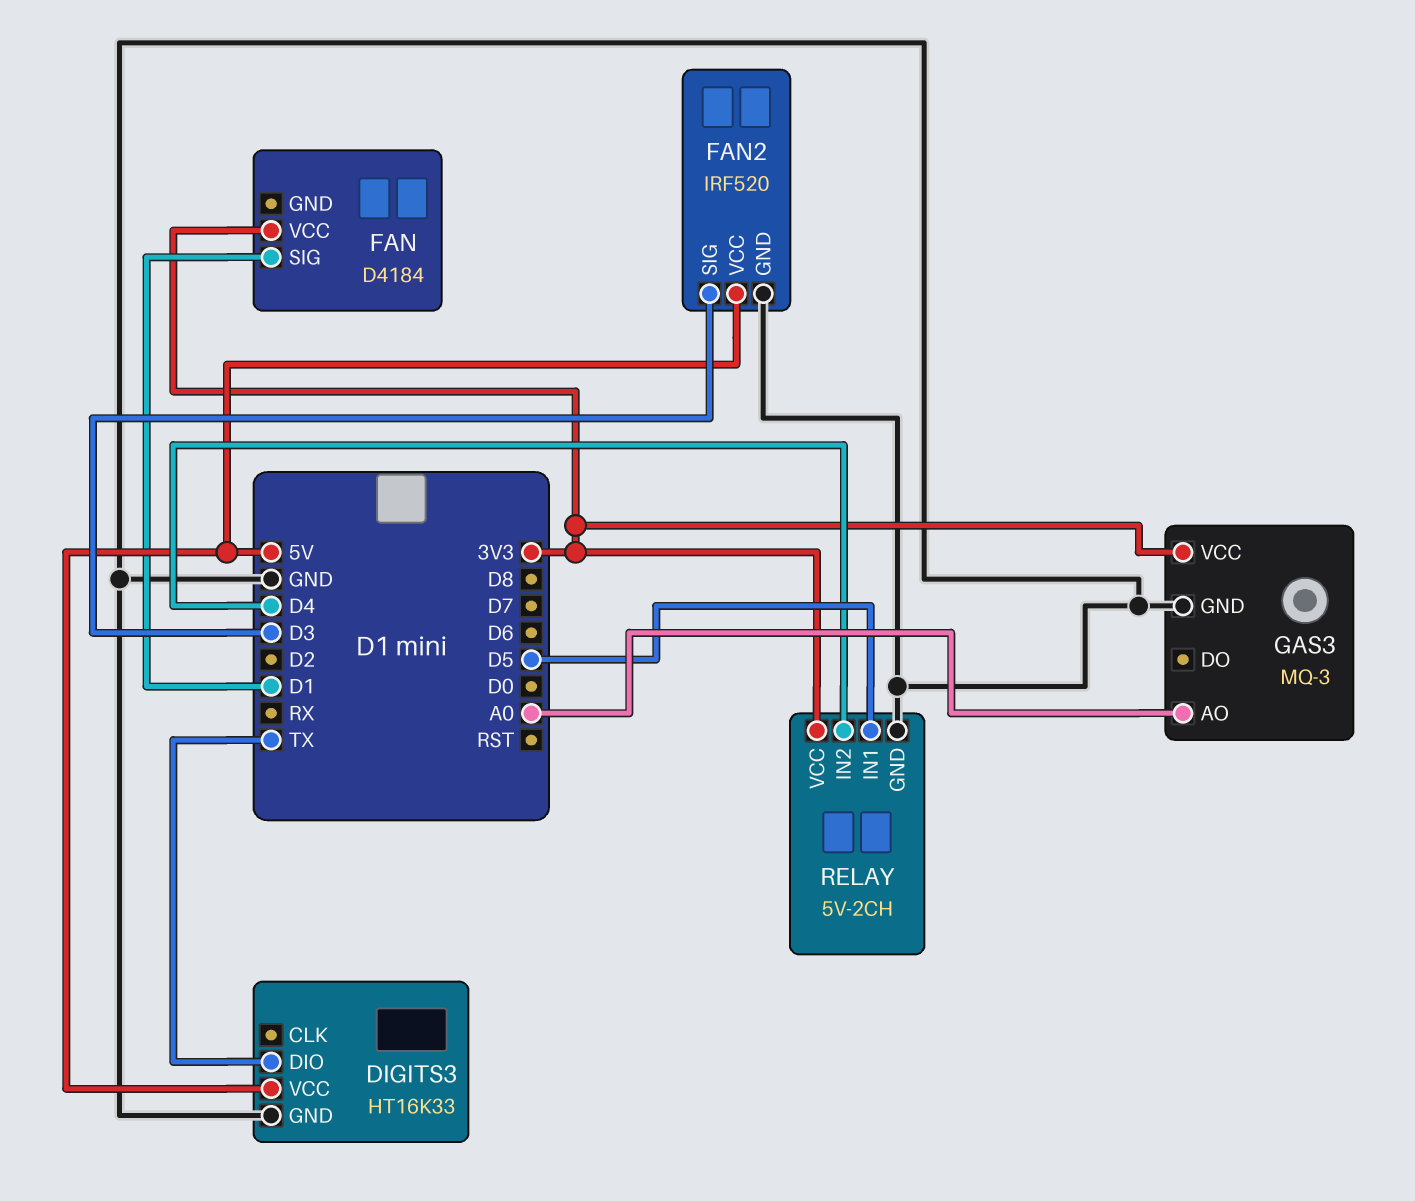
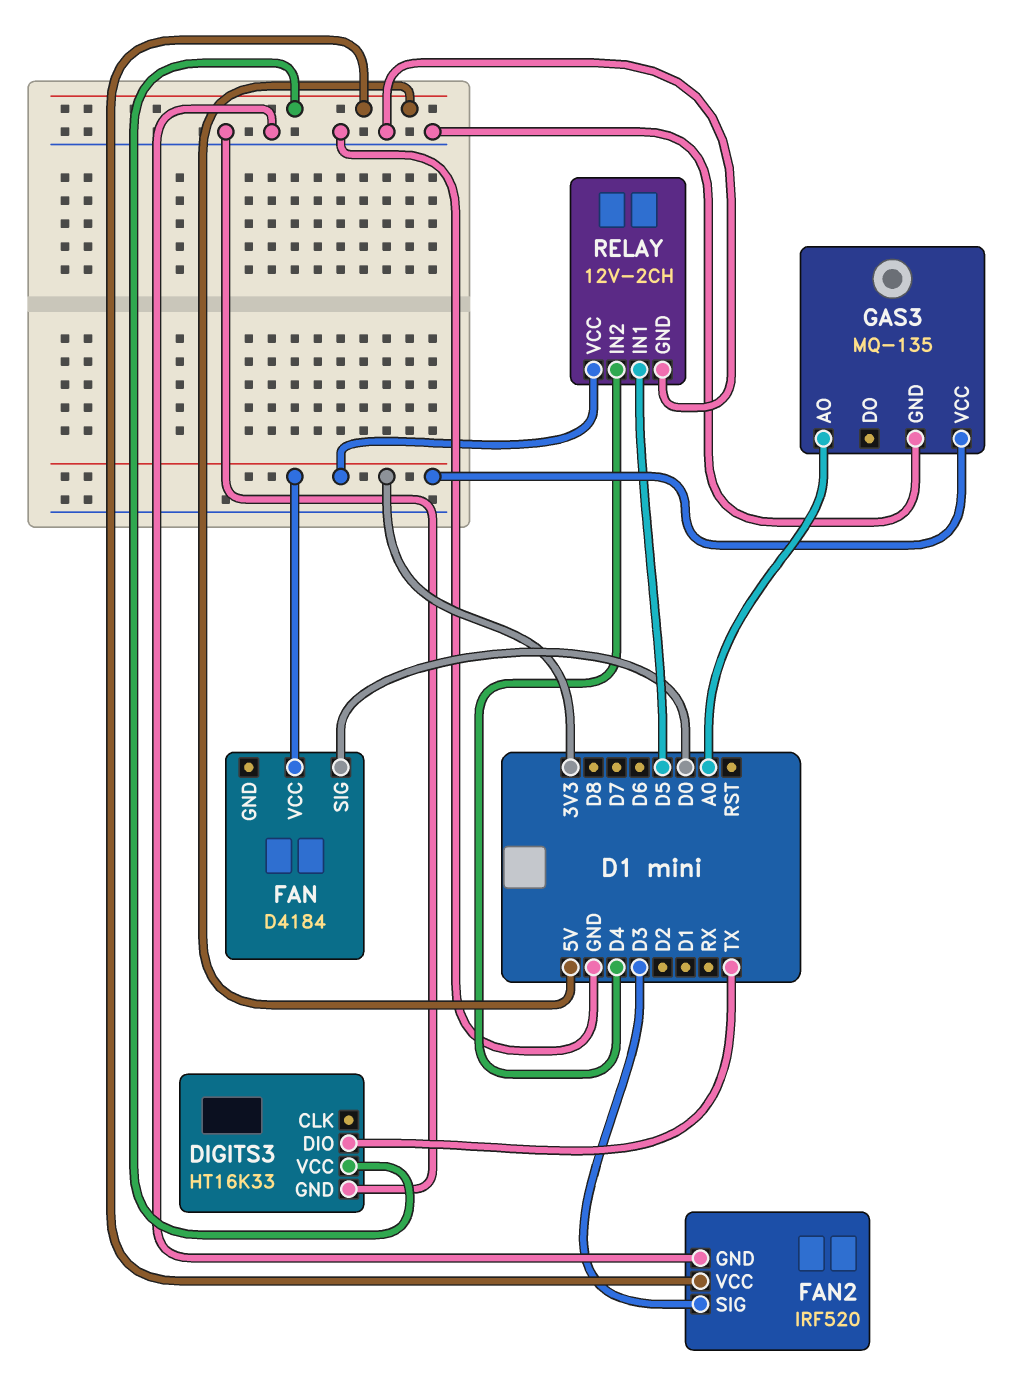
FAN pin SIG: D1 -> D0
GAS3: MQ-3 -> MQ-135
RELAY: 5V-2CH -> 12V-2CH

